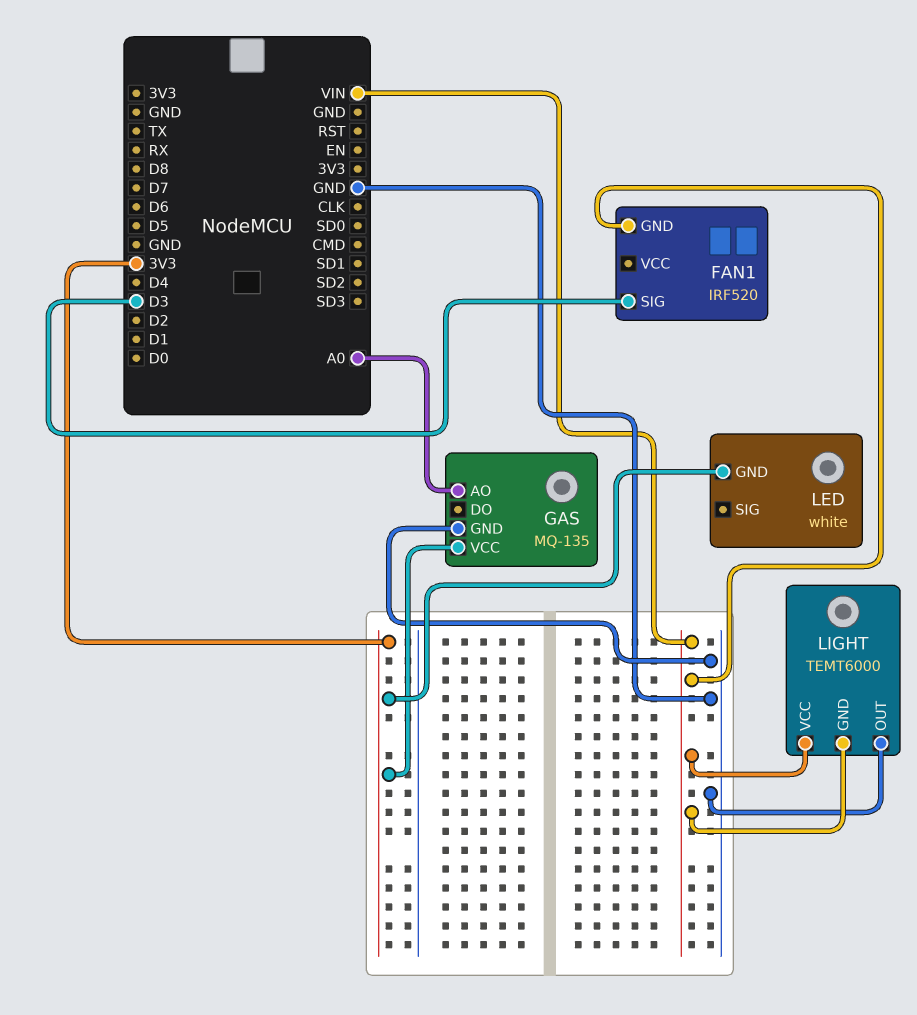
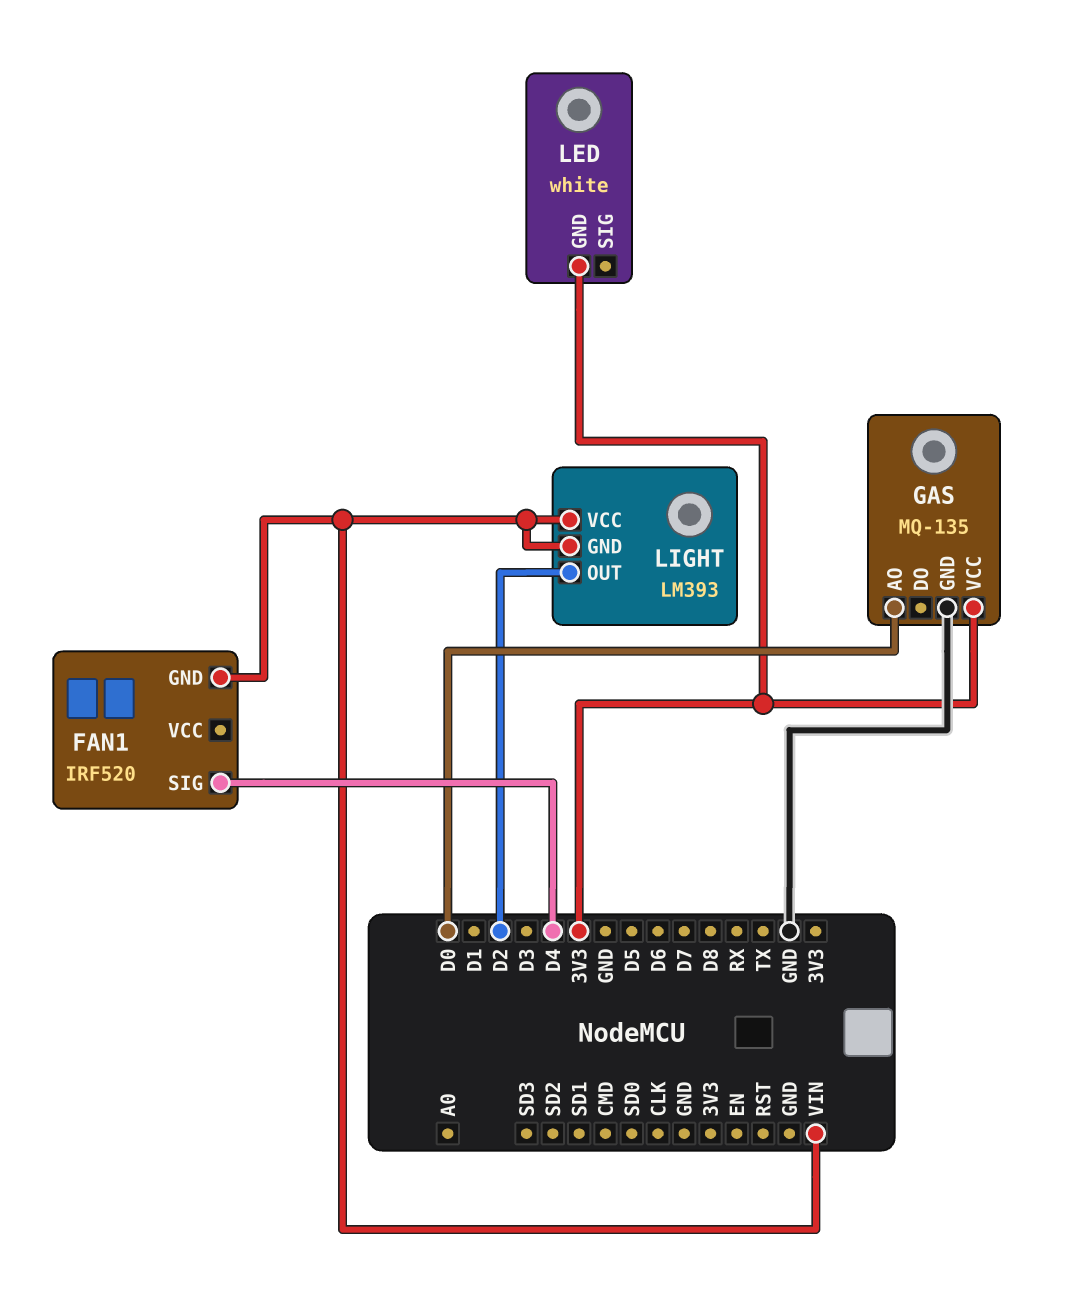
FAN1 pin SIG: D3 -> D4
GAS pin AO: A0 -> D0
LIGHT: TEMT6000 -> LM393
LIGHT pin OUT: GND -> D2

